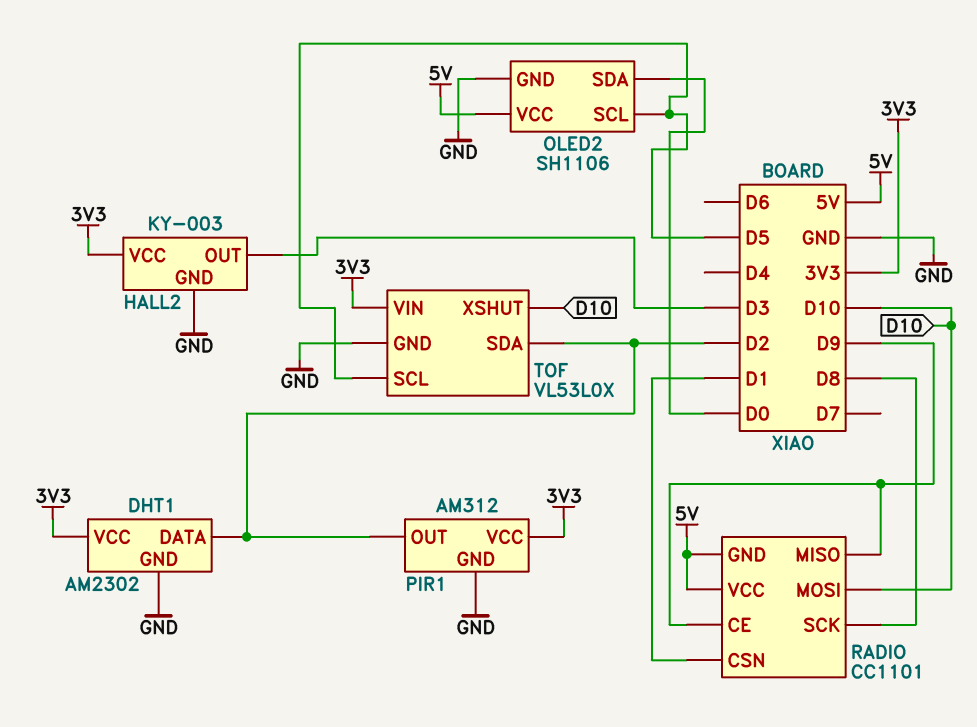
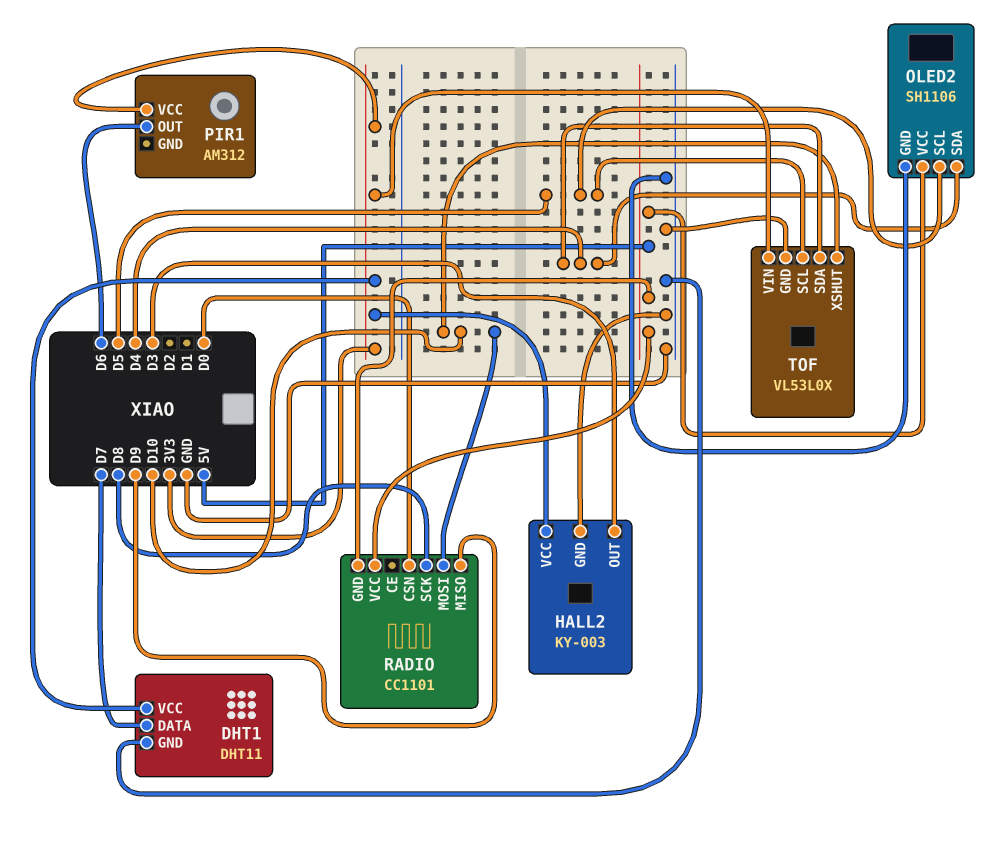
DHT1: AM2302 -> DHT11
DHT1 pin DATA: D2 -> D7
OLED2 pin SDA: D0 -> D4
PIR1 pin GND: GND -> none
PIR1 pin OUT: D2 -> D6
RADIO pin CE: D9 -> none
RADIO pin CSN: D1 -> D0
TOF pin SDA: D2 -> D4

